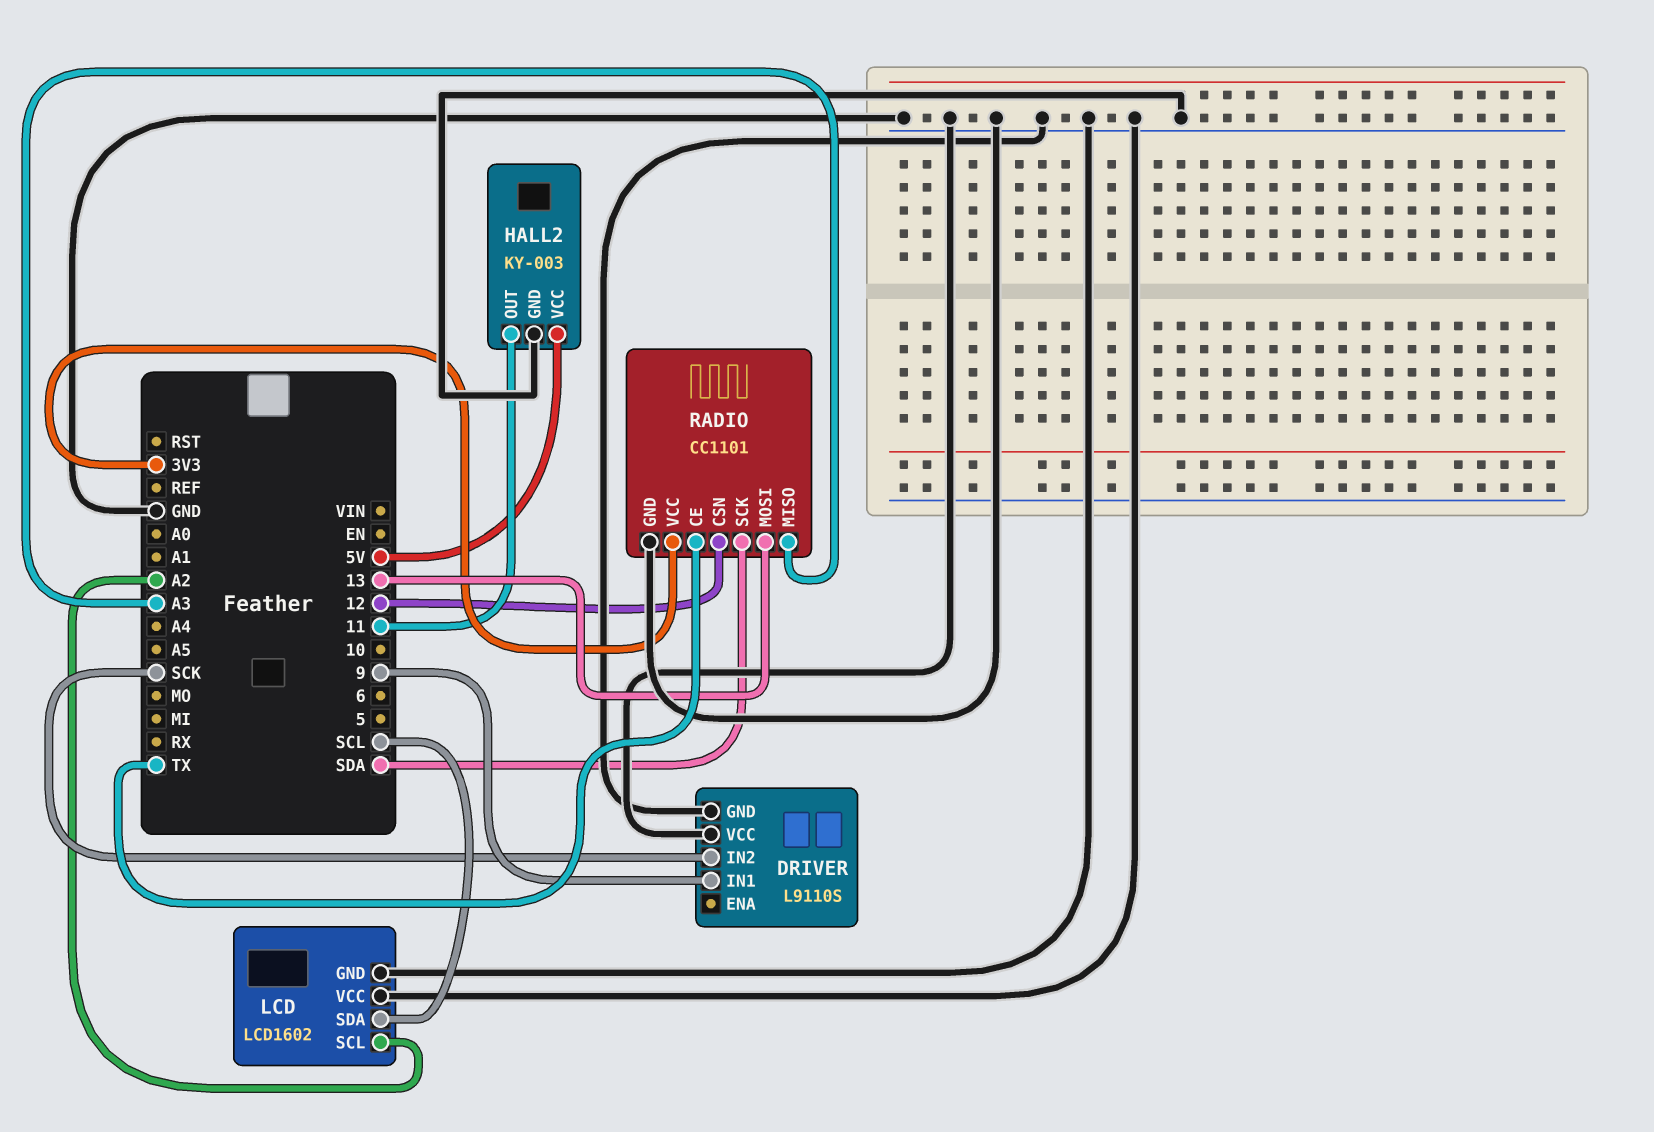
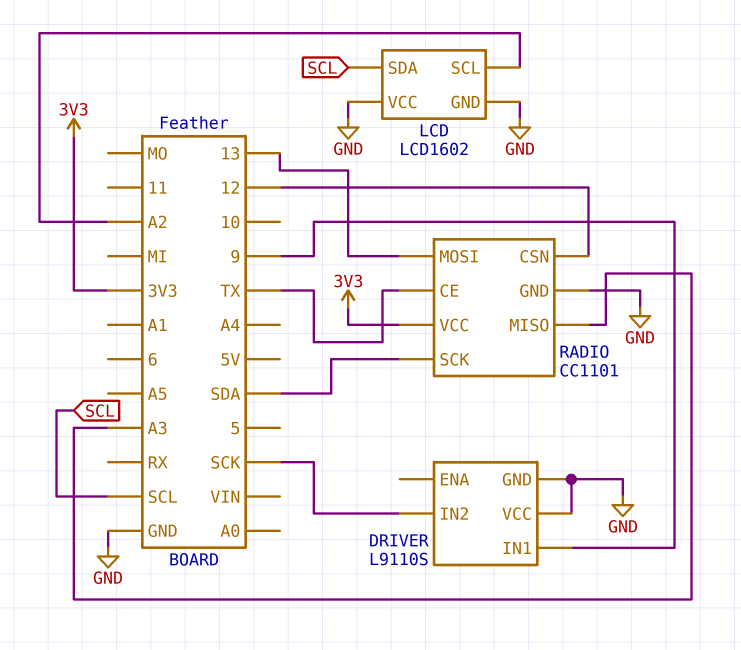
HALL2: KY-003 -> none
HALL2 pin GND: GND -> none
HALL2 pin OUT: 11 -> none
HALL2 pin VCC: 5V -> none

